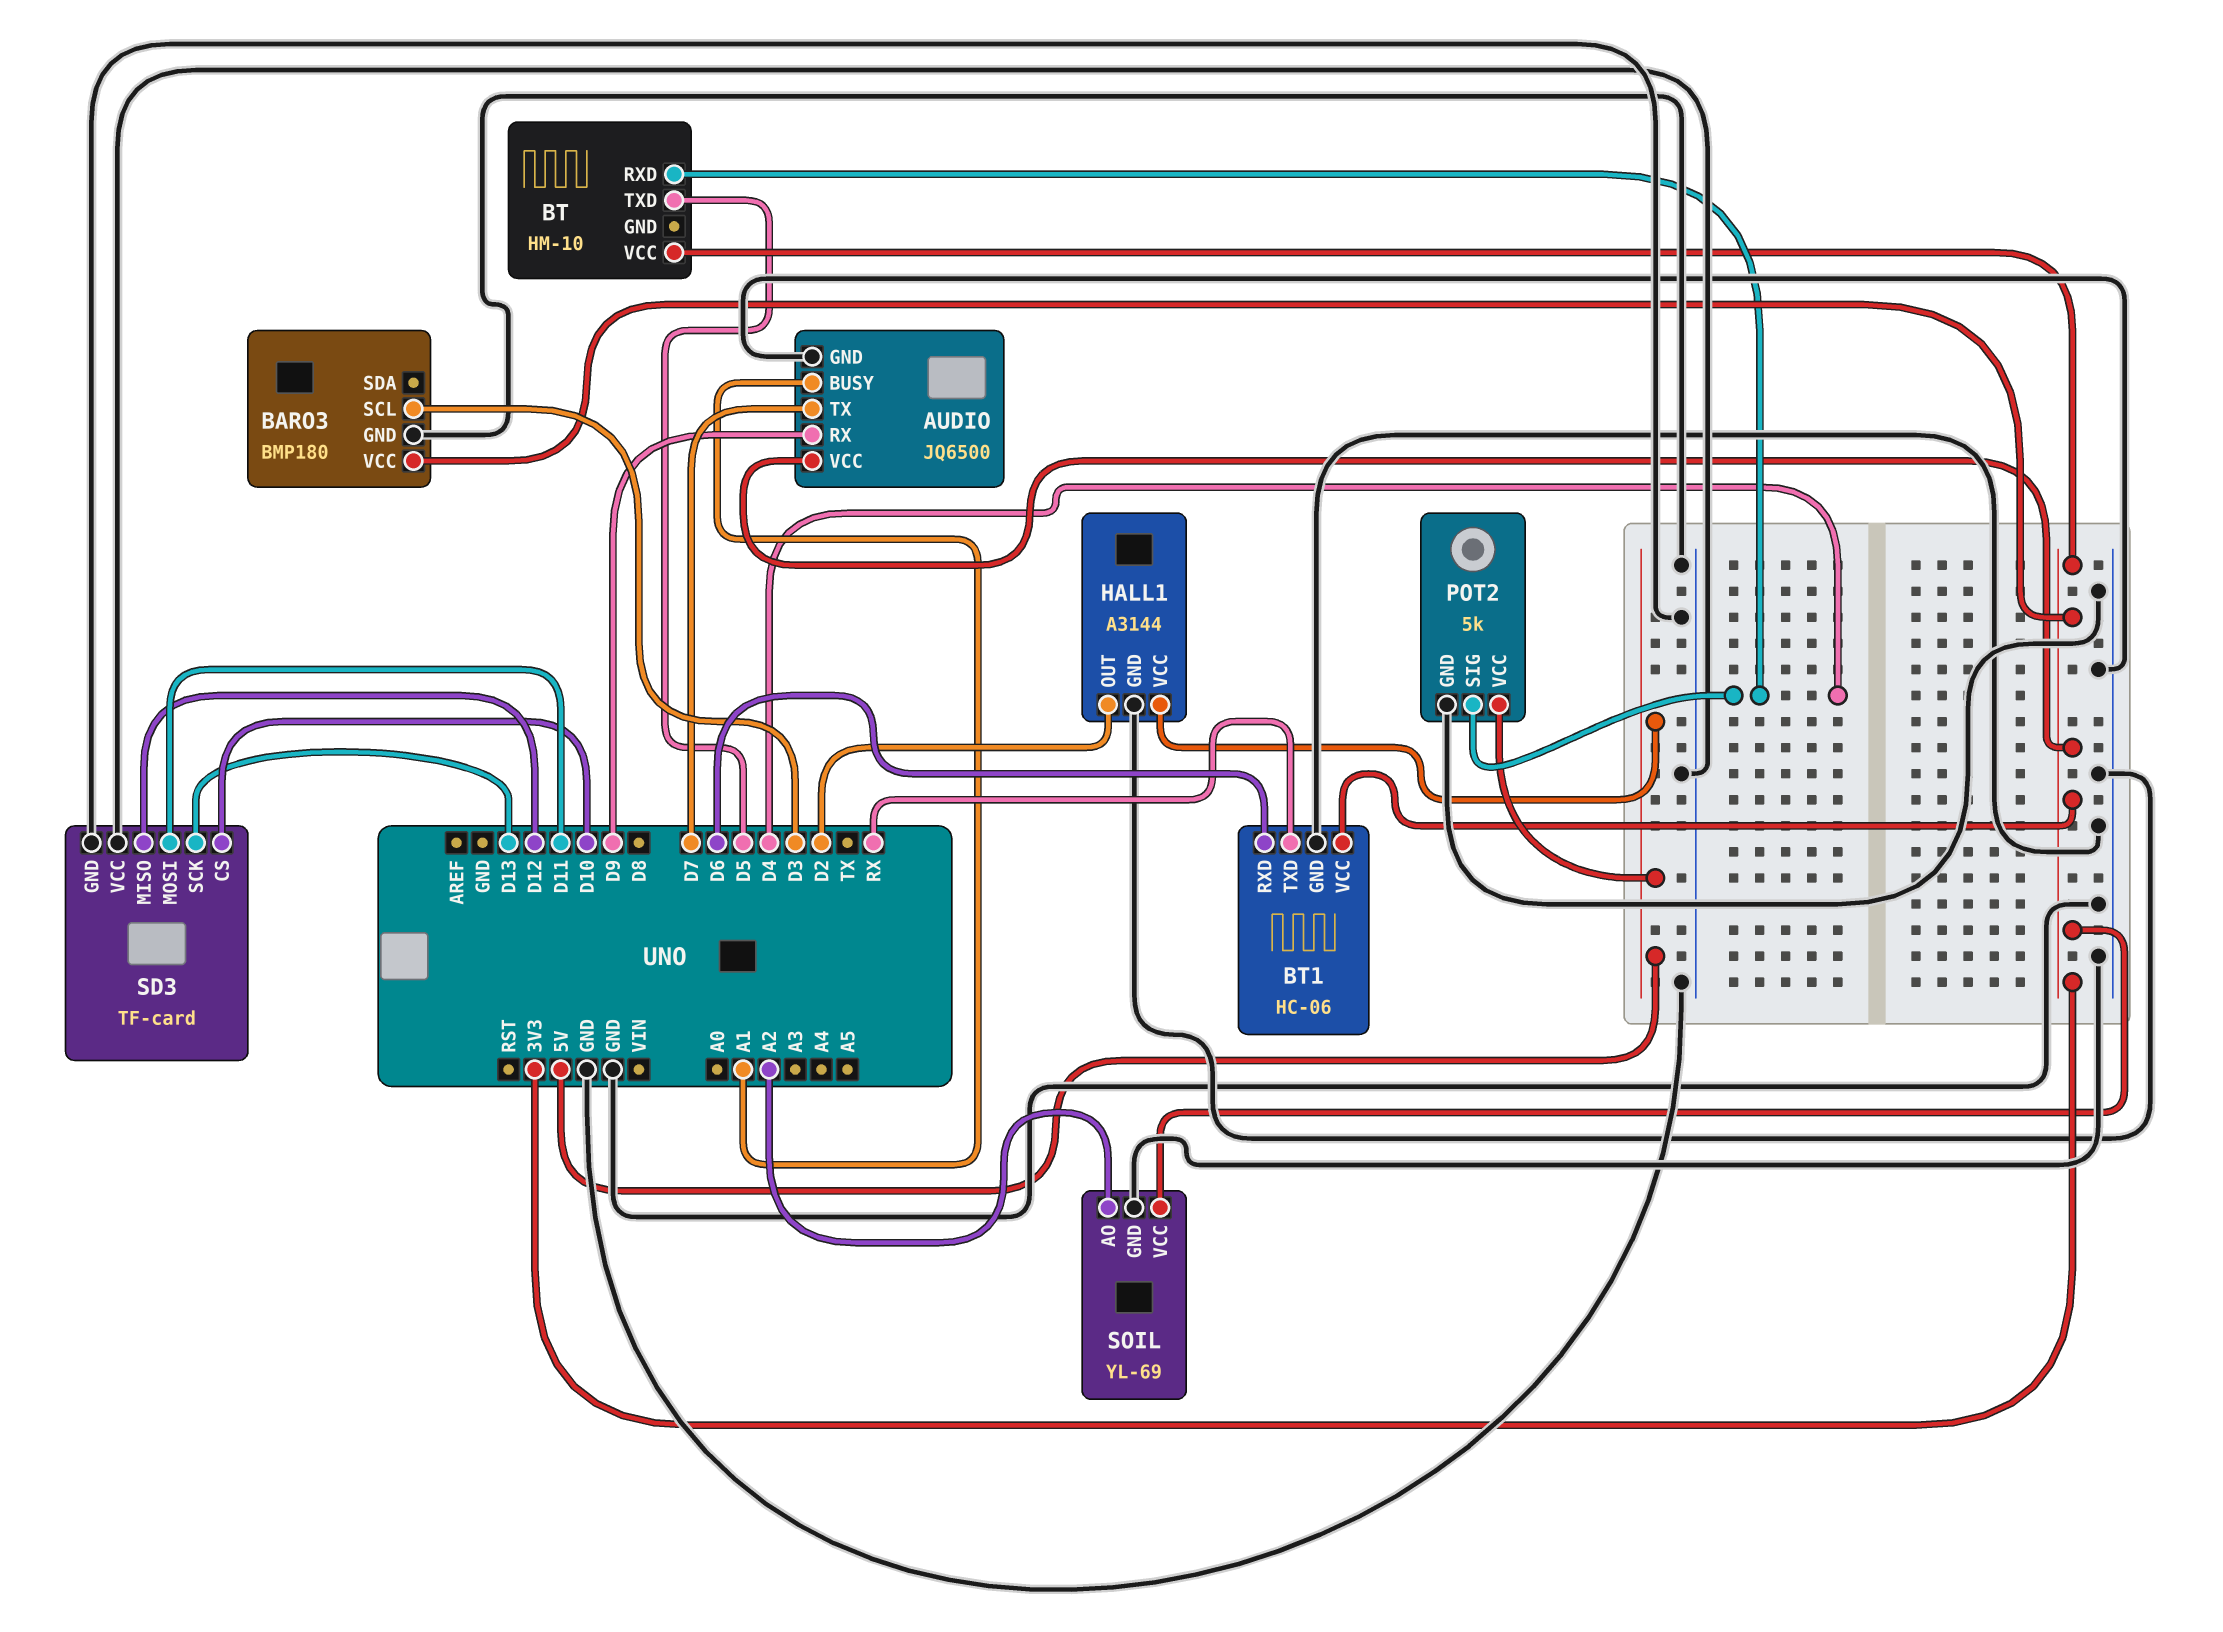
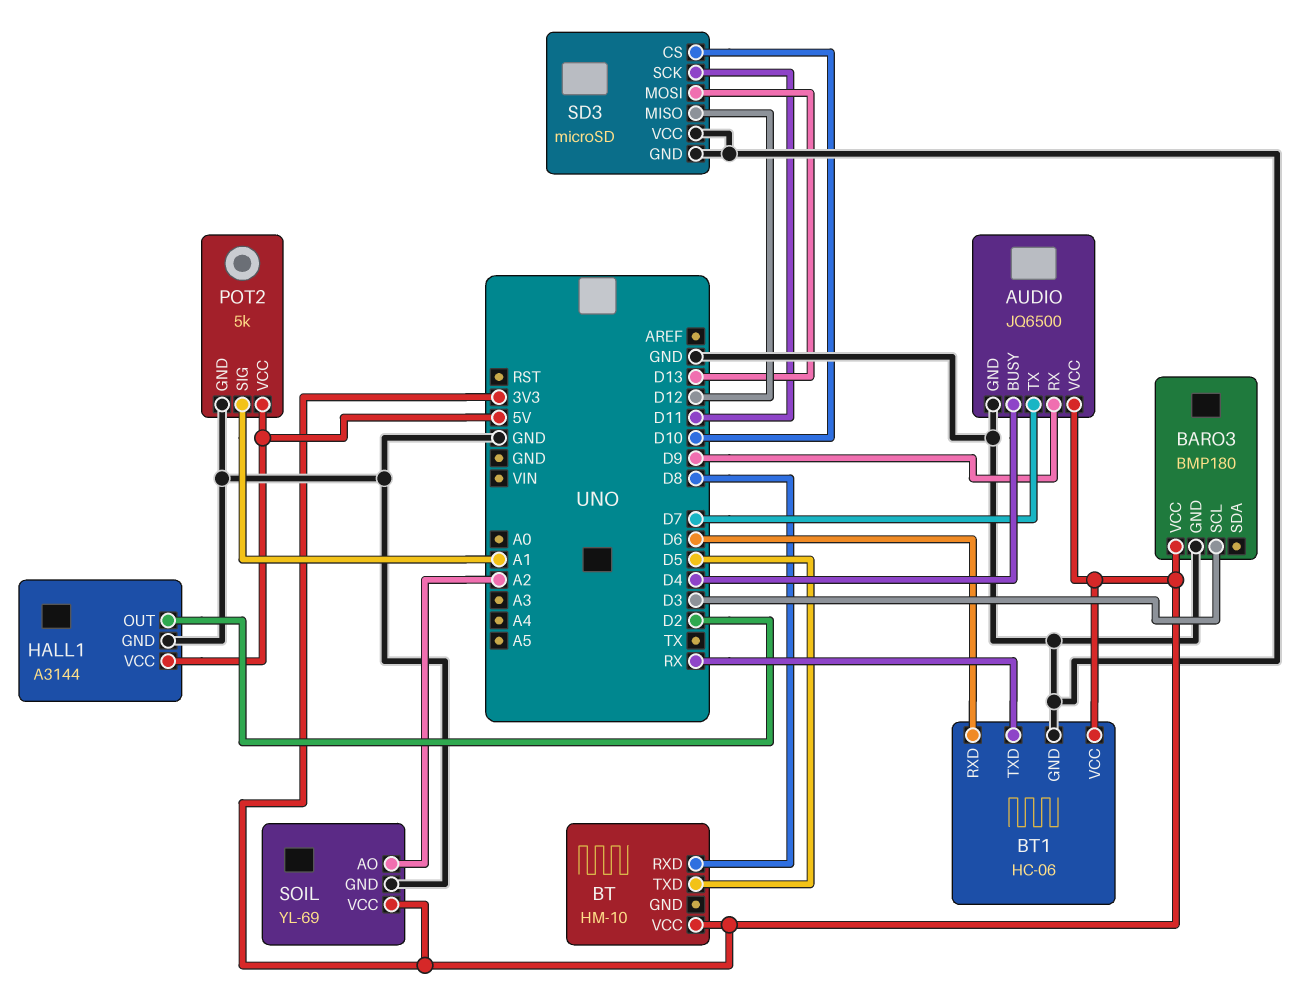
AUDIO pin BUSY: A1 -> D4
BT pin RXD: D4 -> D8
POT2 pin SIG: D4 -> A1
SD3: TF-card -> microSD
SD3 pin MOSI: D11 -> D13
SD3 pin SCK: D13 -> D11

